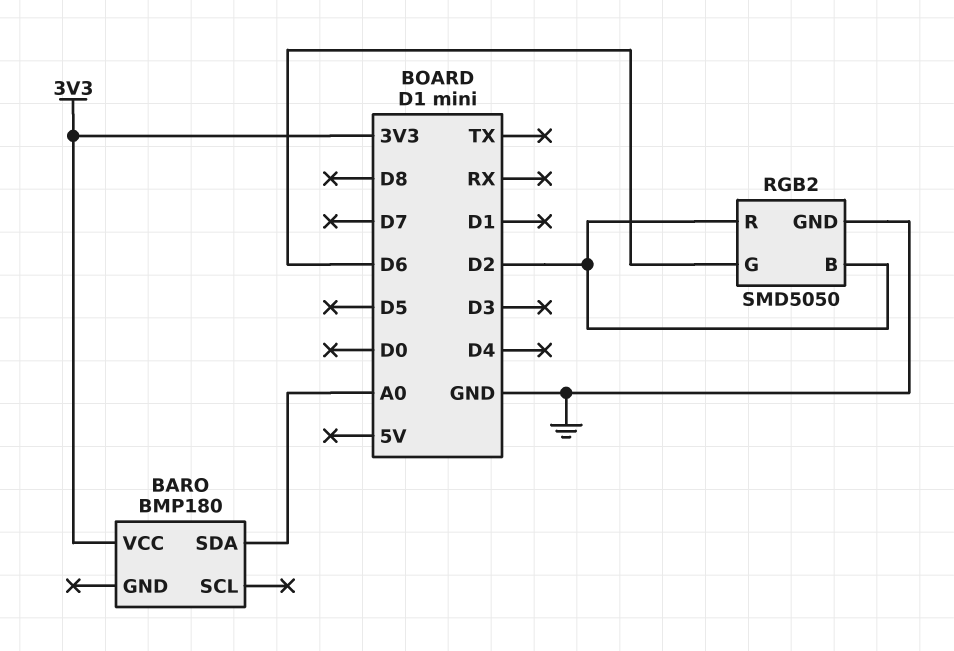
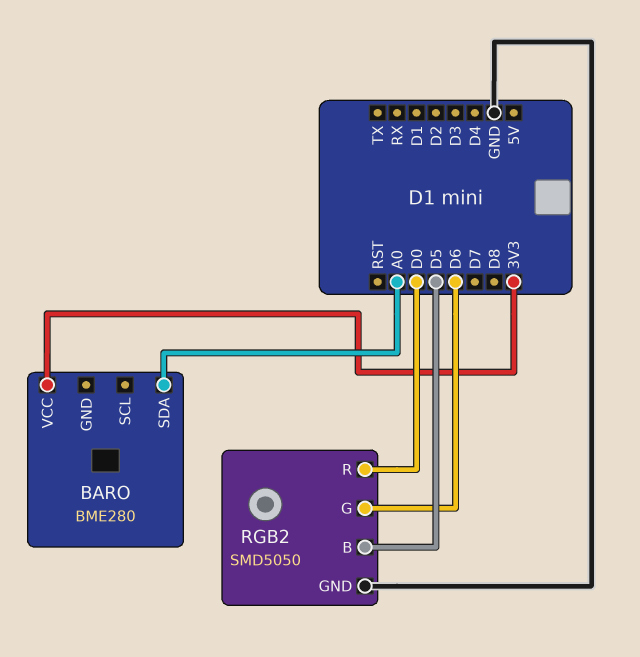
BARO: BMP180 -> BME280
RGB2 pin B: D2 -> D5
RGB2 pin R: D2 -> D0

